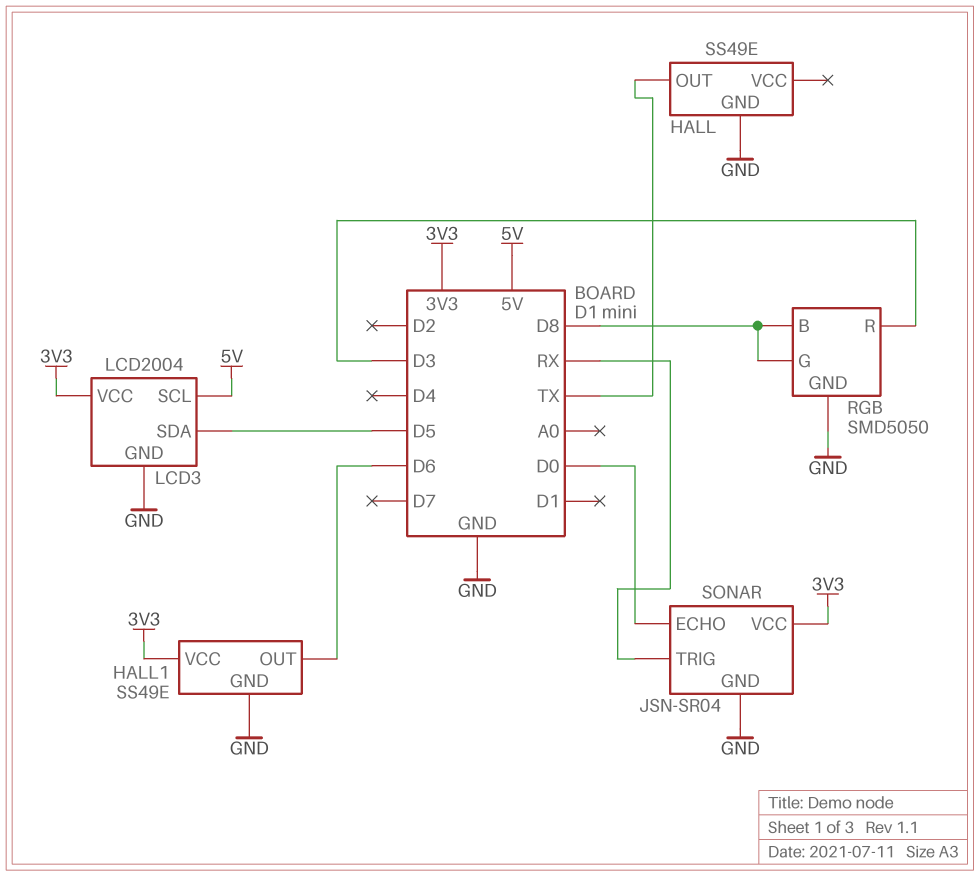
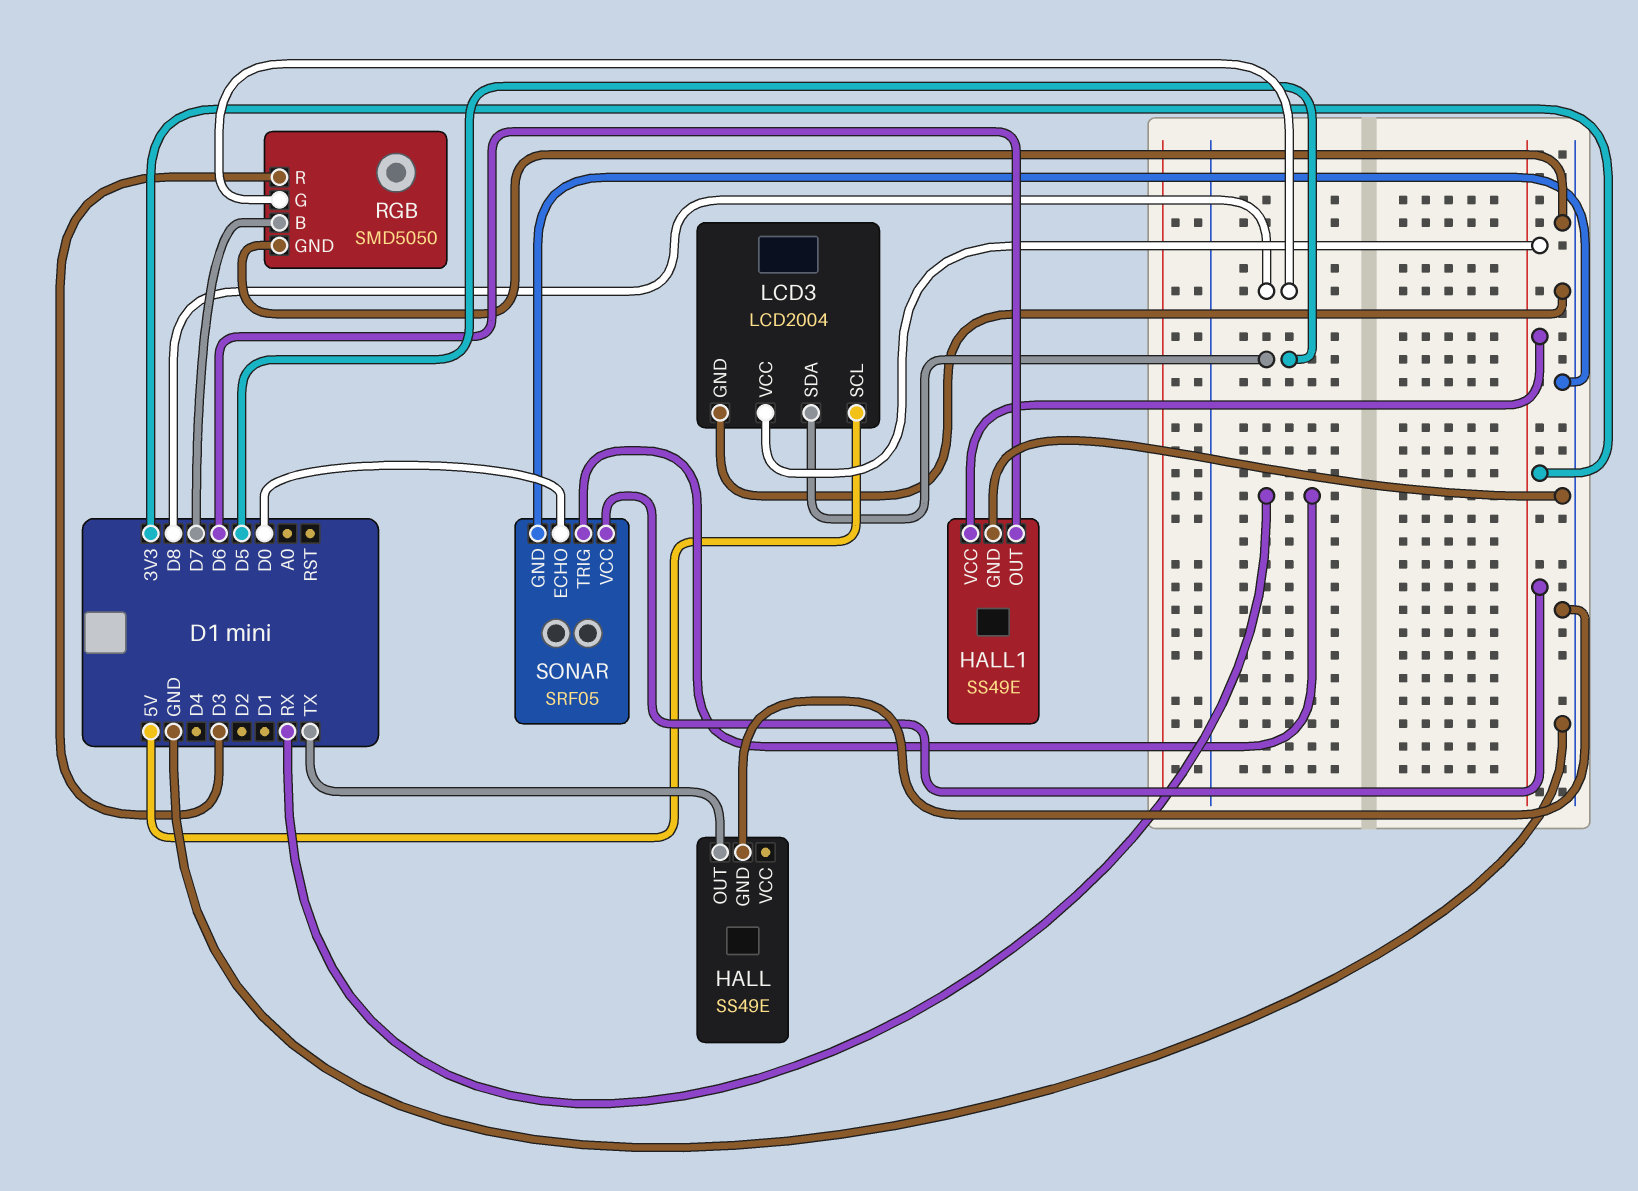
RGB pin B: D8 -> D7
SONAR: JSN-SR04 -> SRF05

